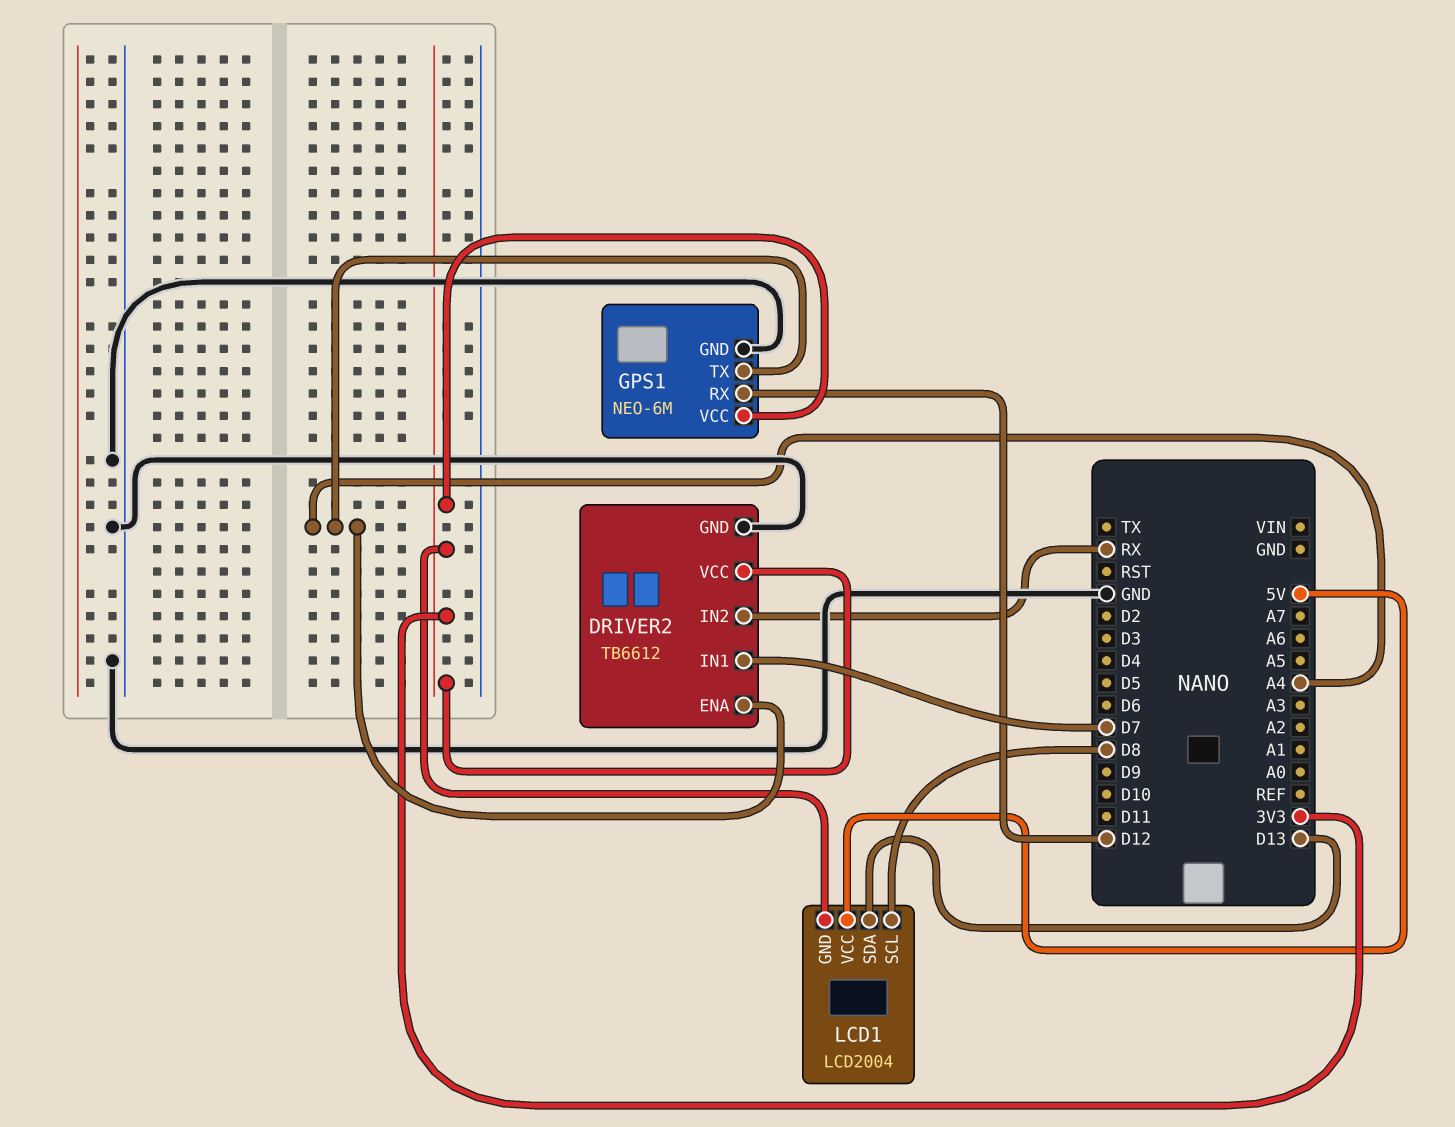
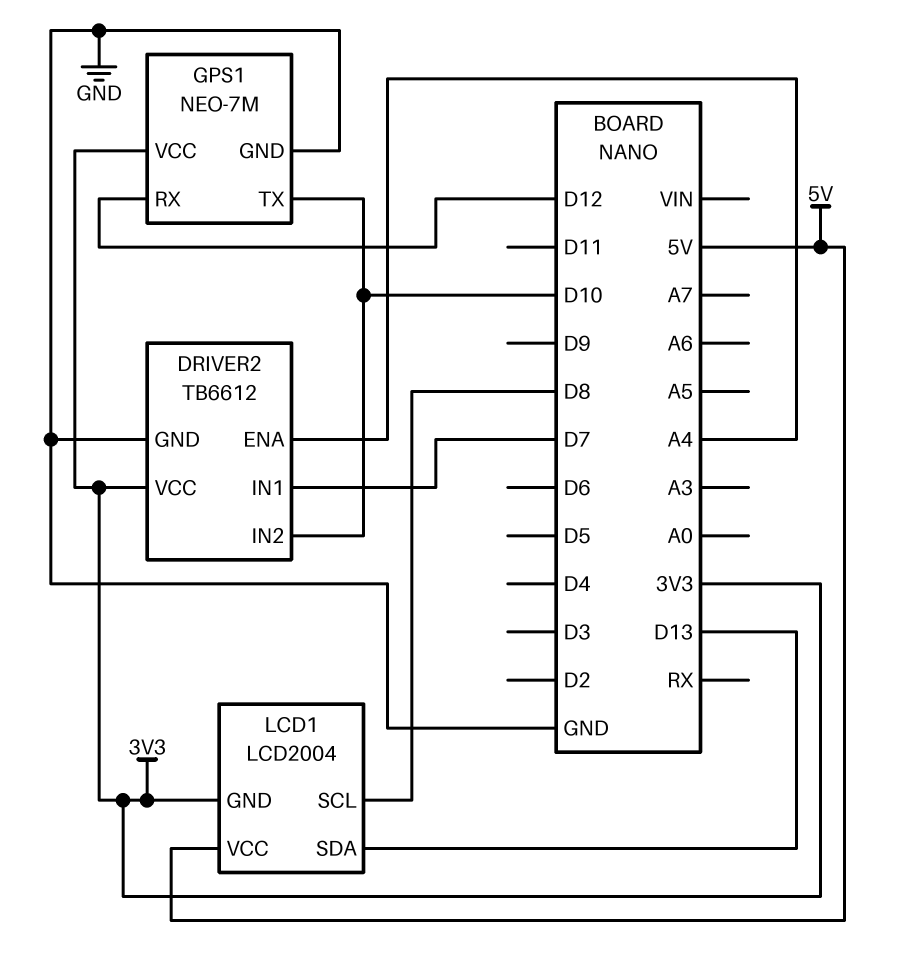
DRIVER2 pin IN2: RX -> D10
GPS1: NEO-6M -> NEO-7M
GPS1 pin TX: A4 -> D10

